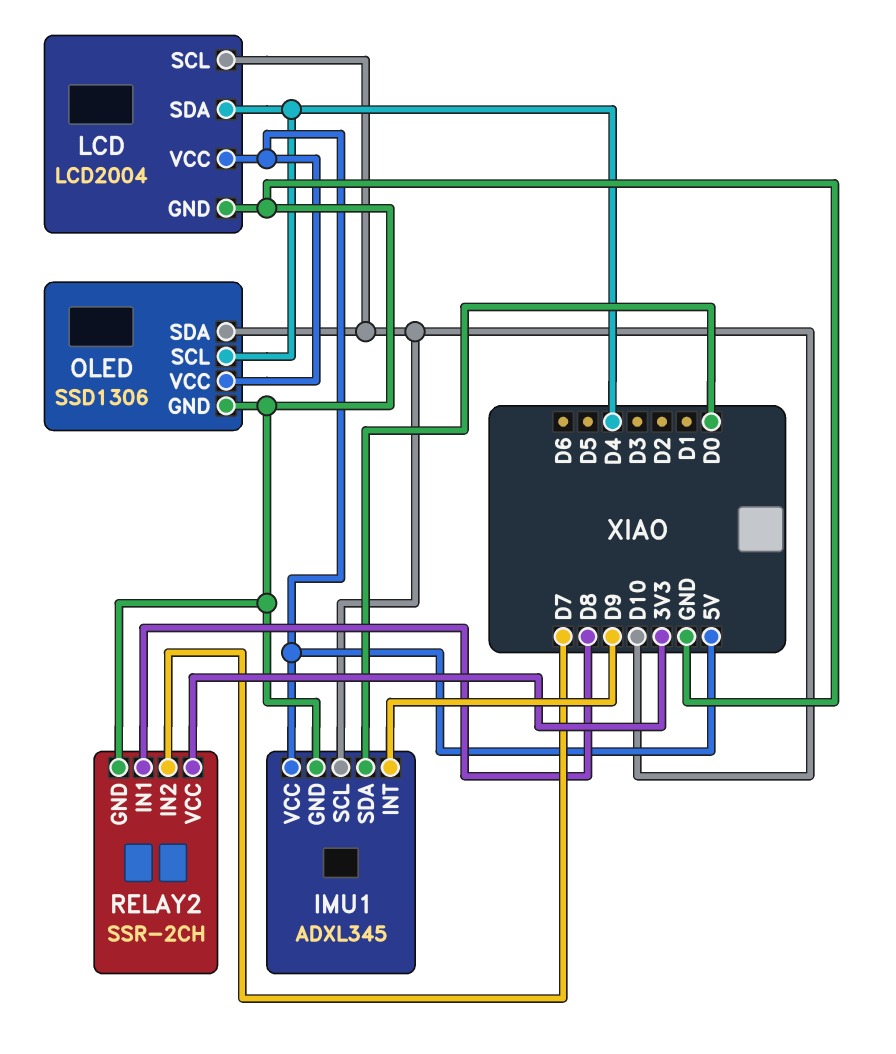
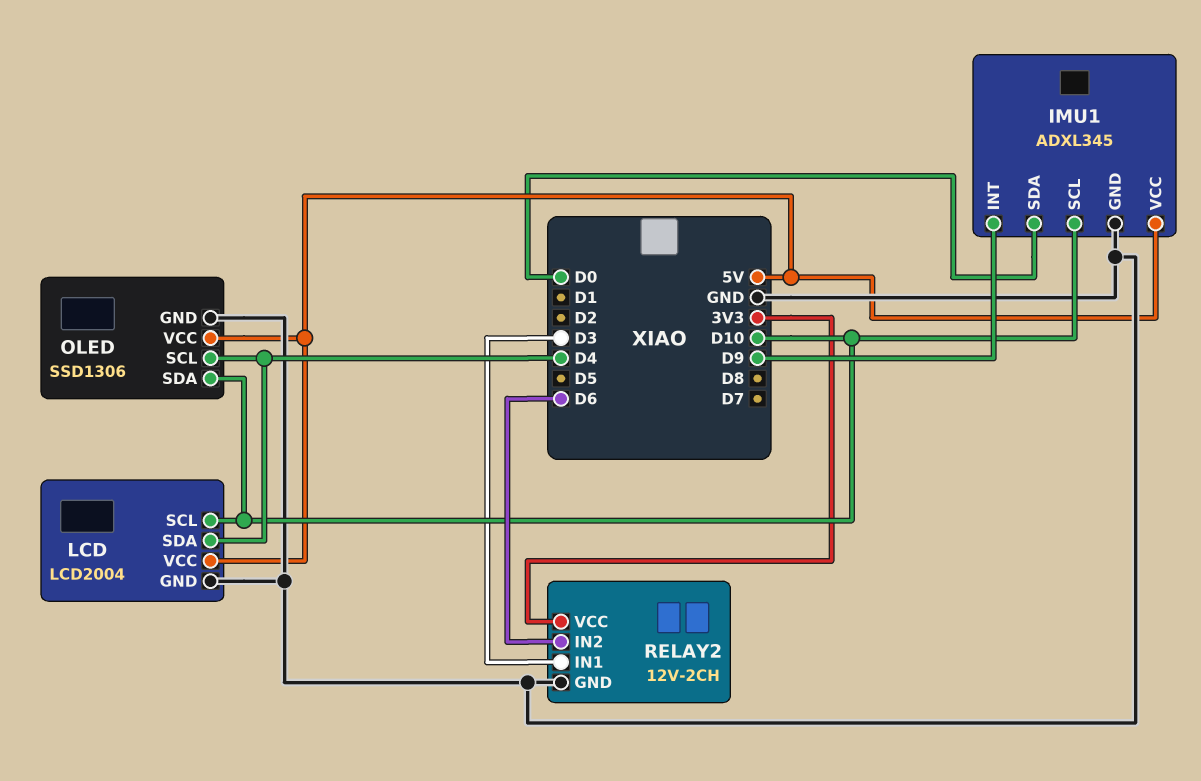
RELAY2: SSR-2CH -> 12V-2CH
RELAY2 pin IN1: D8 -> D3
RELAY2 pin IN2: D7 -> D6

